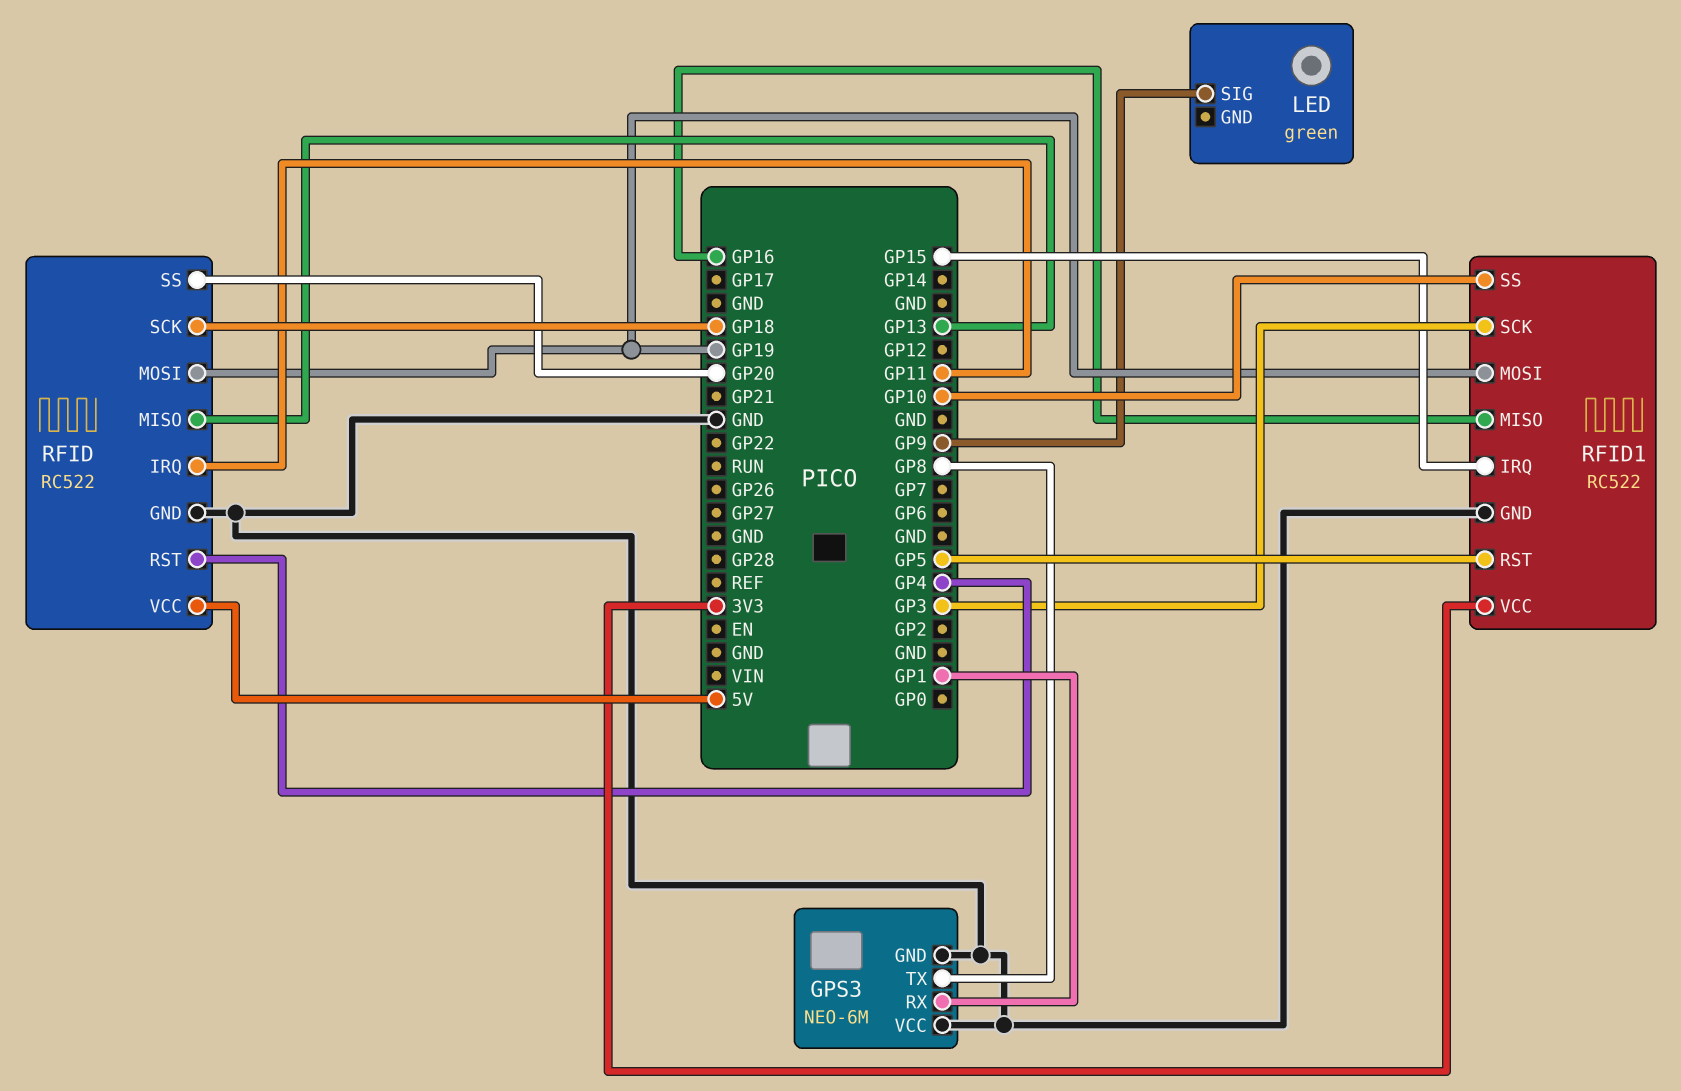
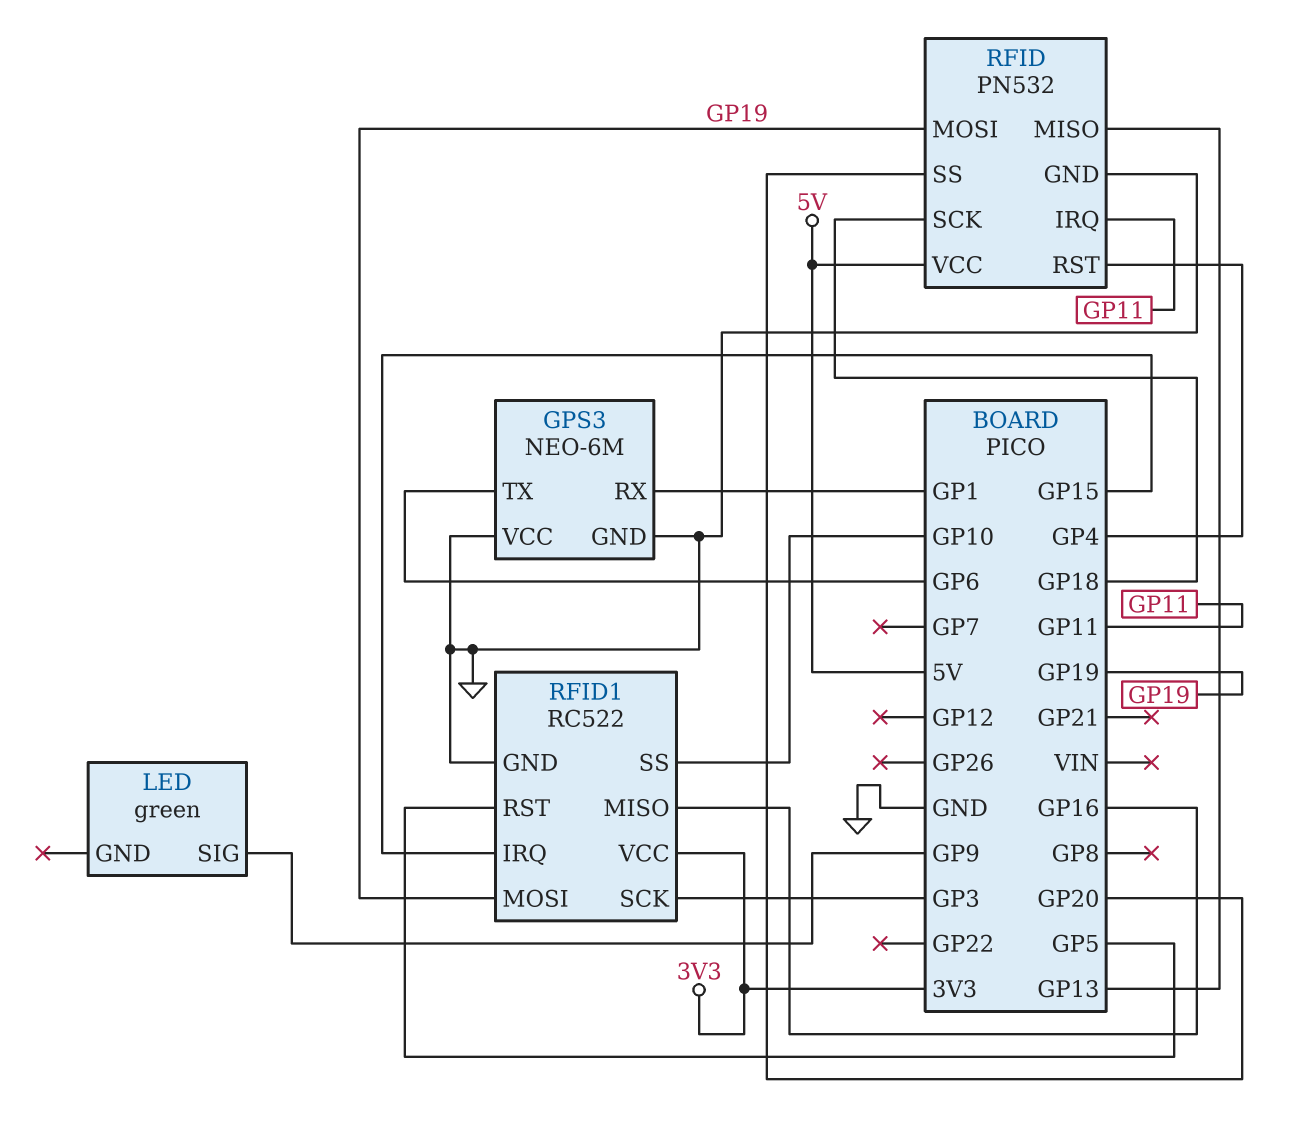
GPS3 pin TX: GP8 -> GP6
RFID: RC522 -> PN532

